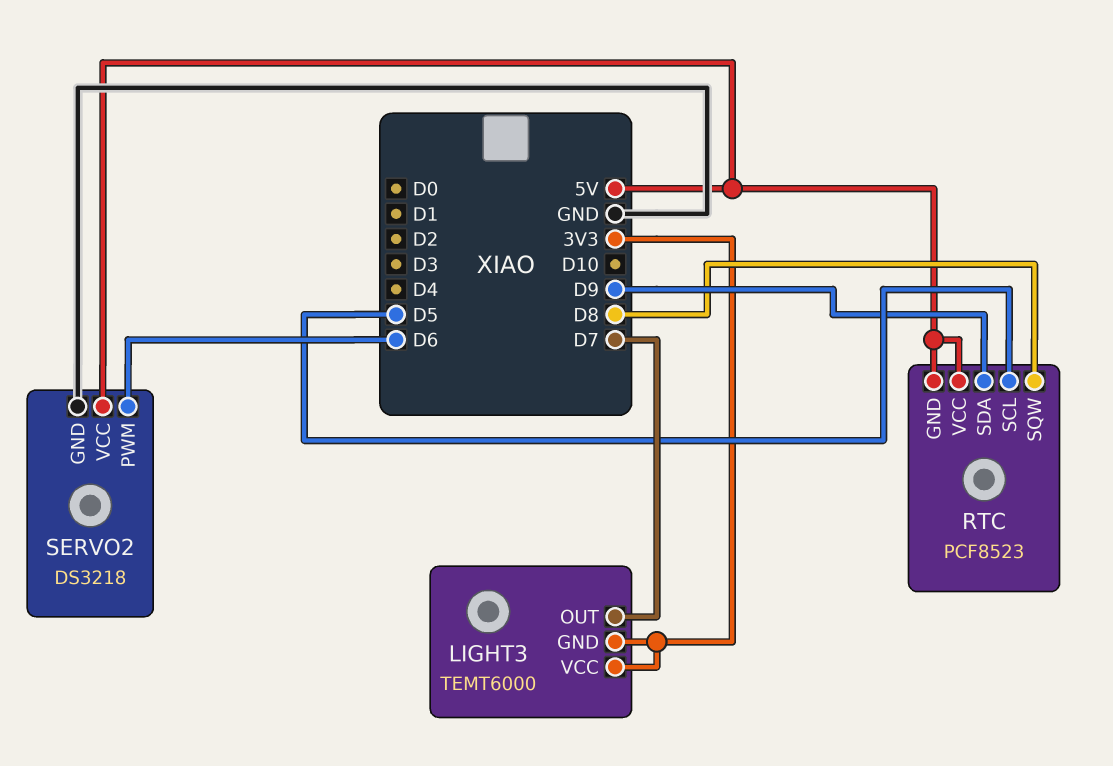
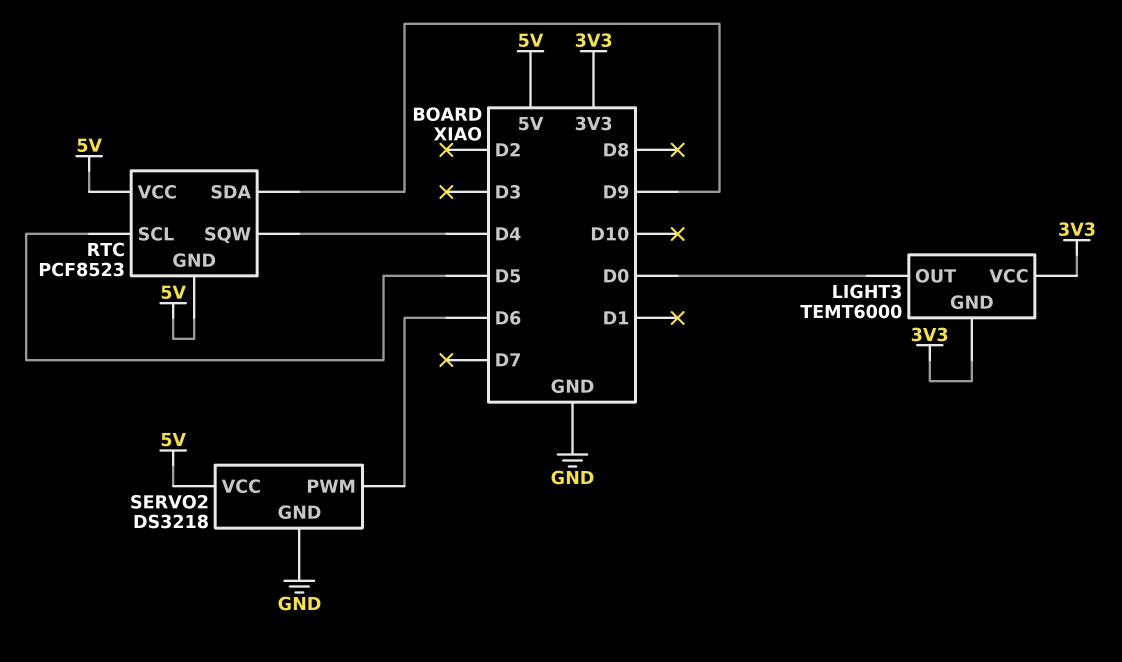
LIGHT3 pin OUT: D7 -> D0
RTC pin SQW: D8 -> D4

